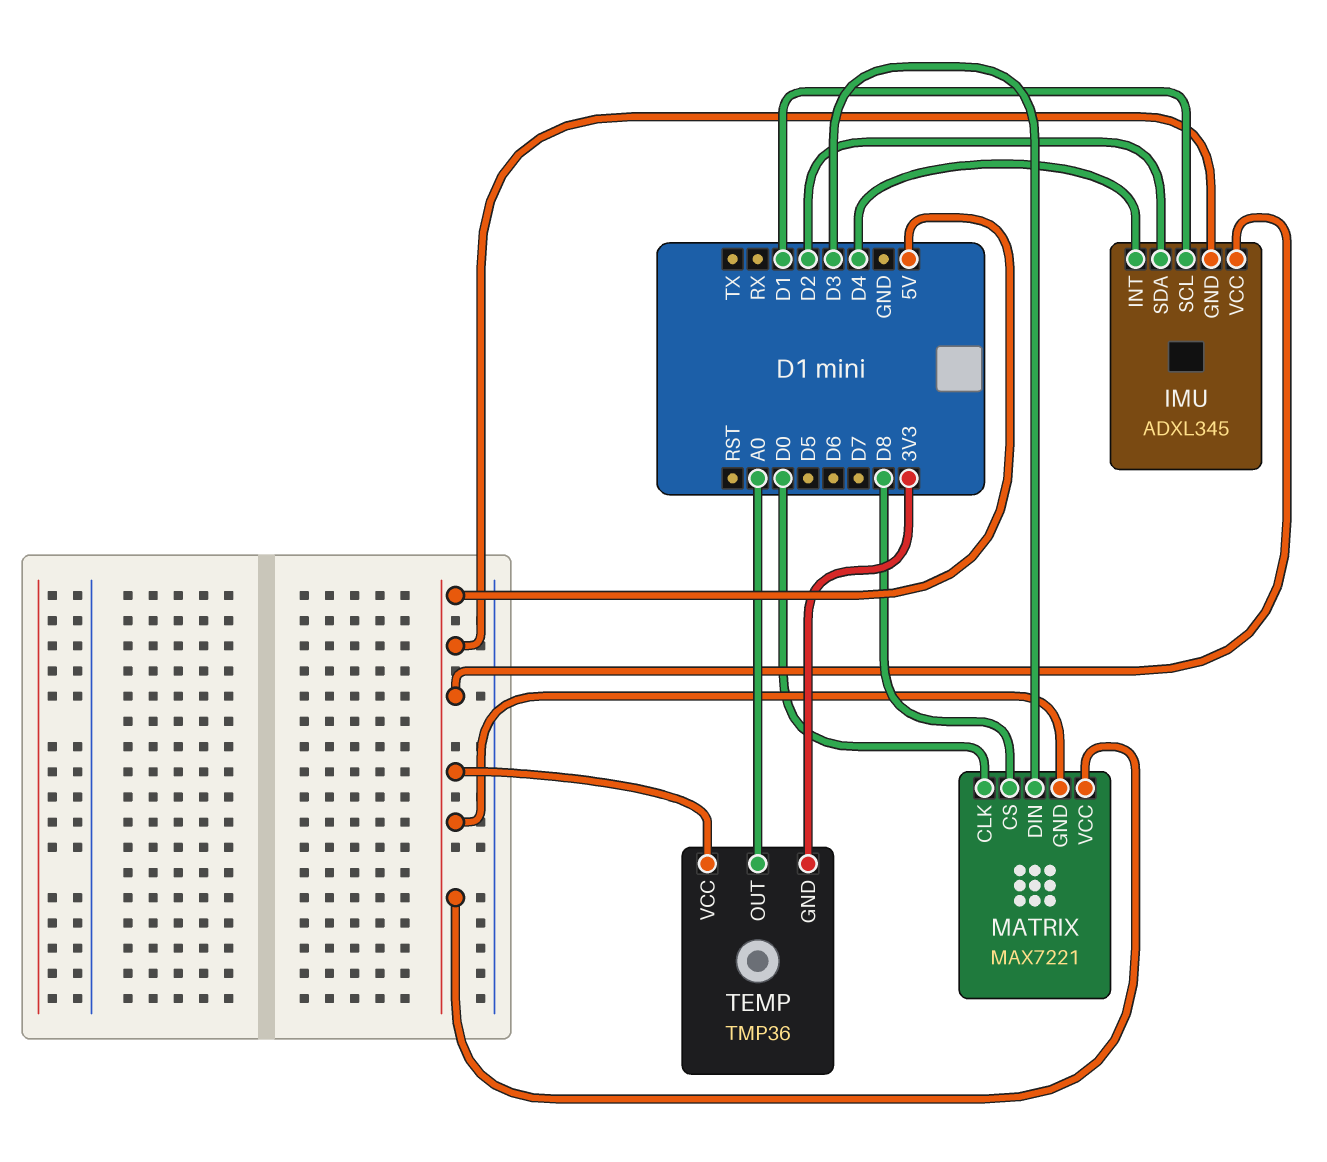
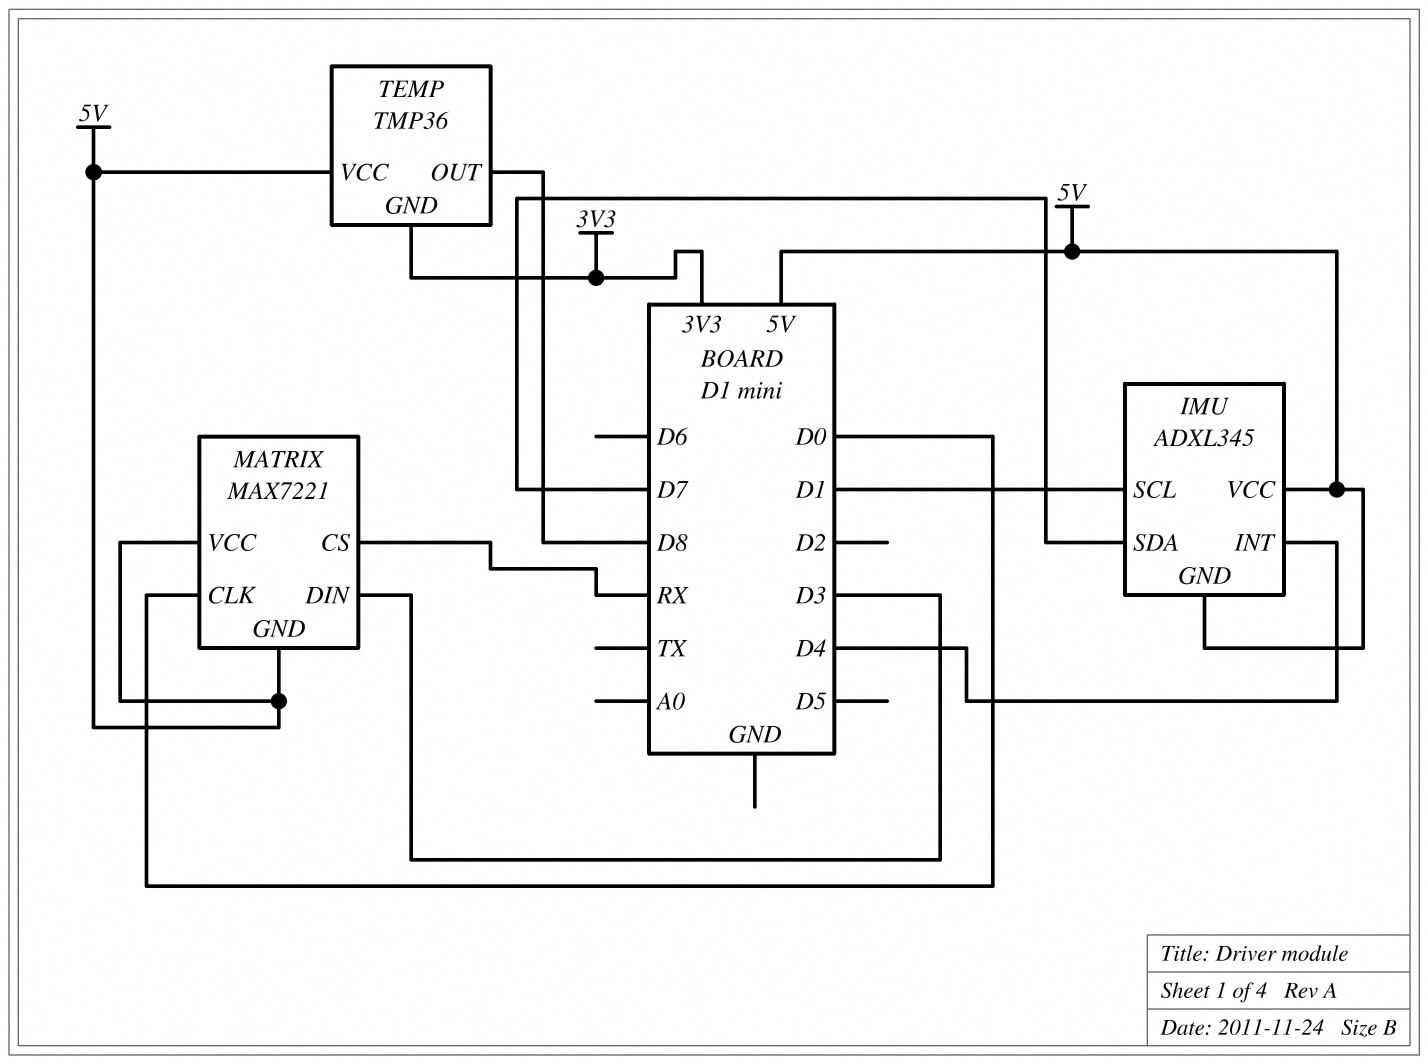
IMU pin SDA: D2 -> D7
MATRIX pin CS: D8 -> RX
TEMP pin OUT: A0 -> D8

